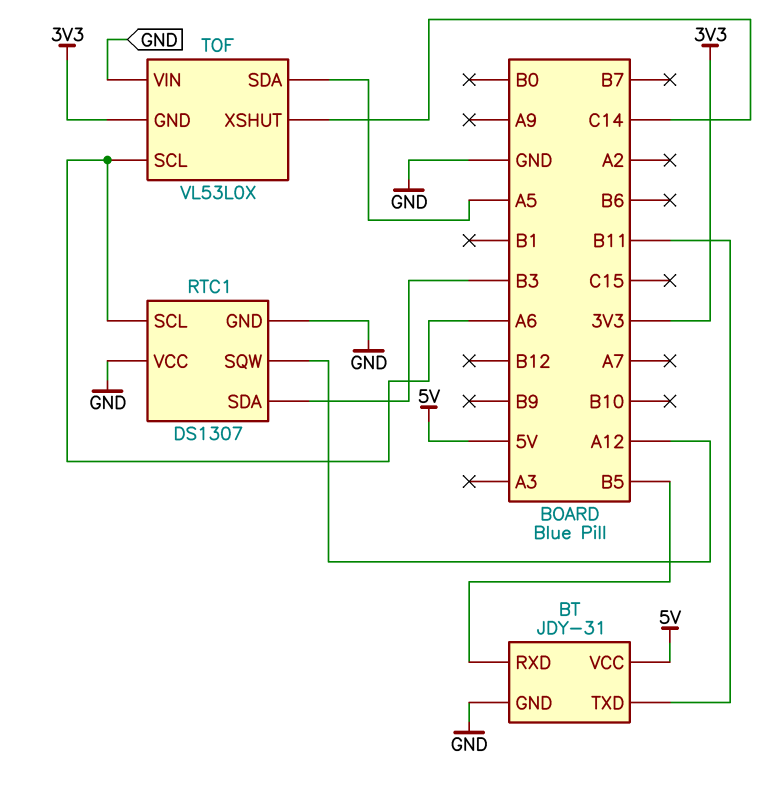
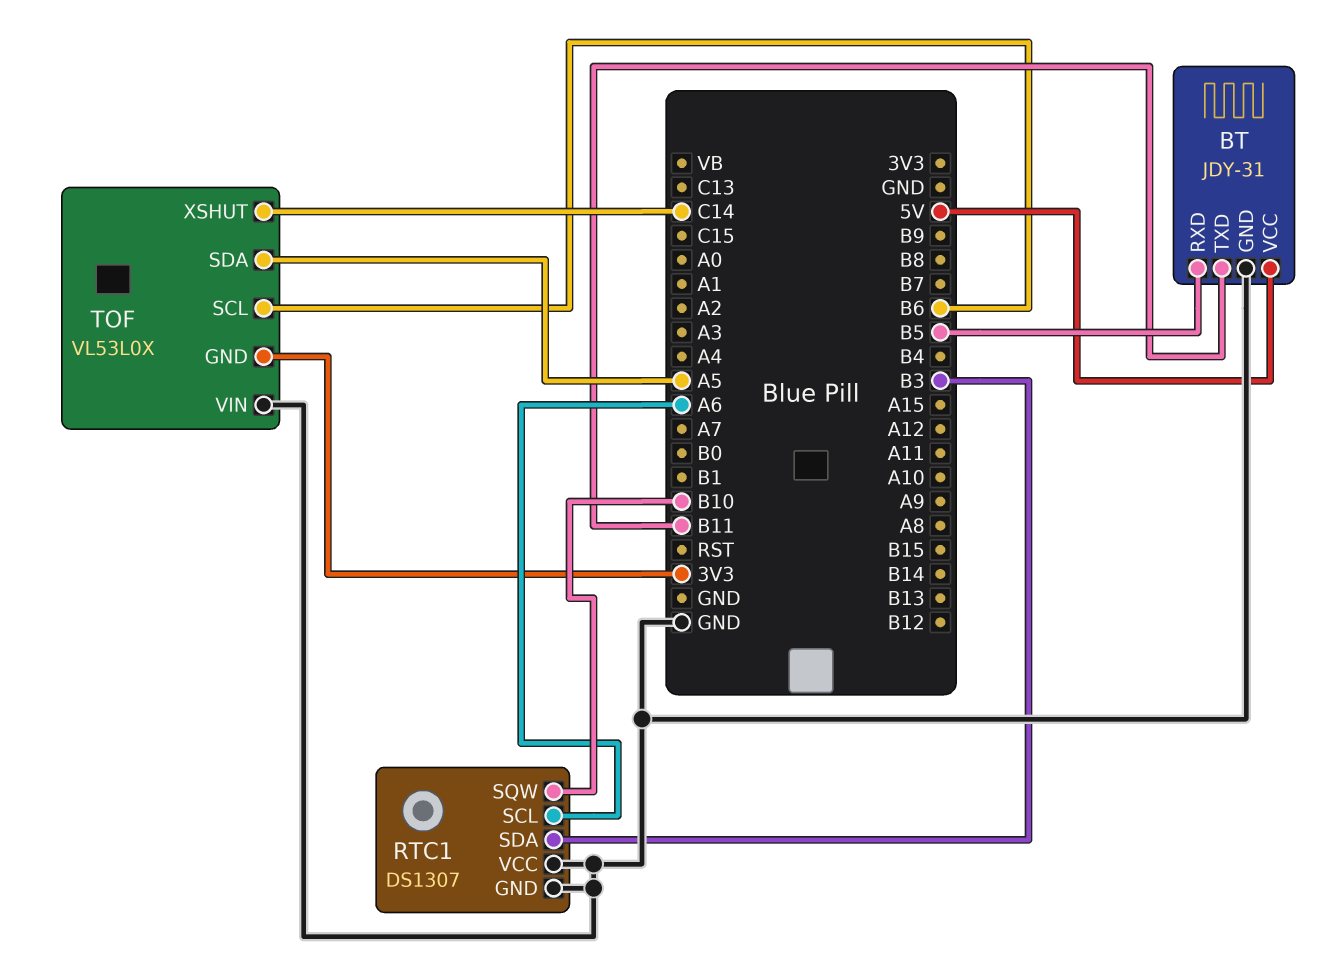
RTC1 pin SQW: A12 -> B10
TOF pin SCL: A6 -> B6

